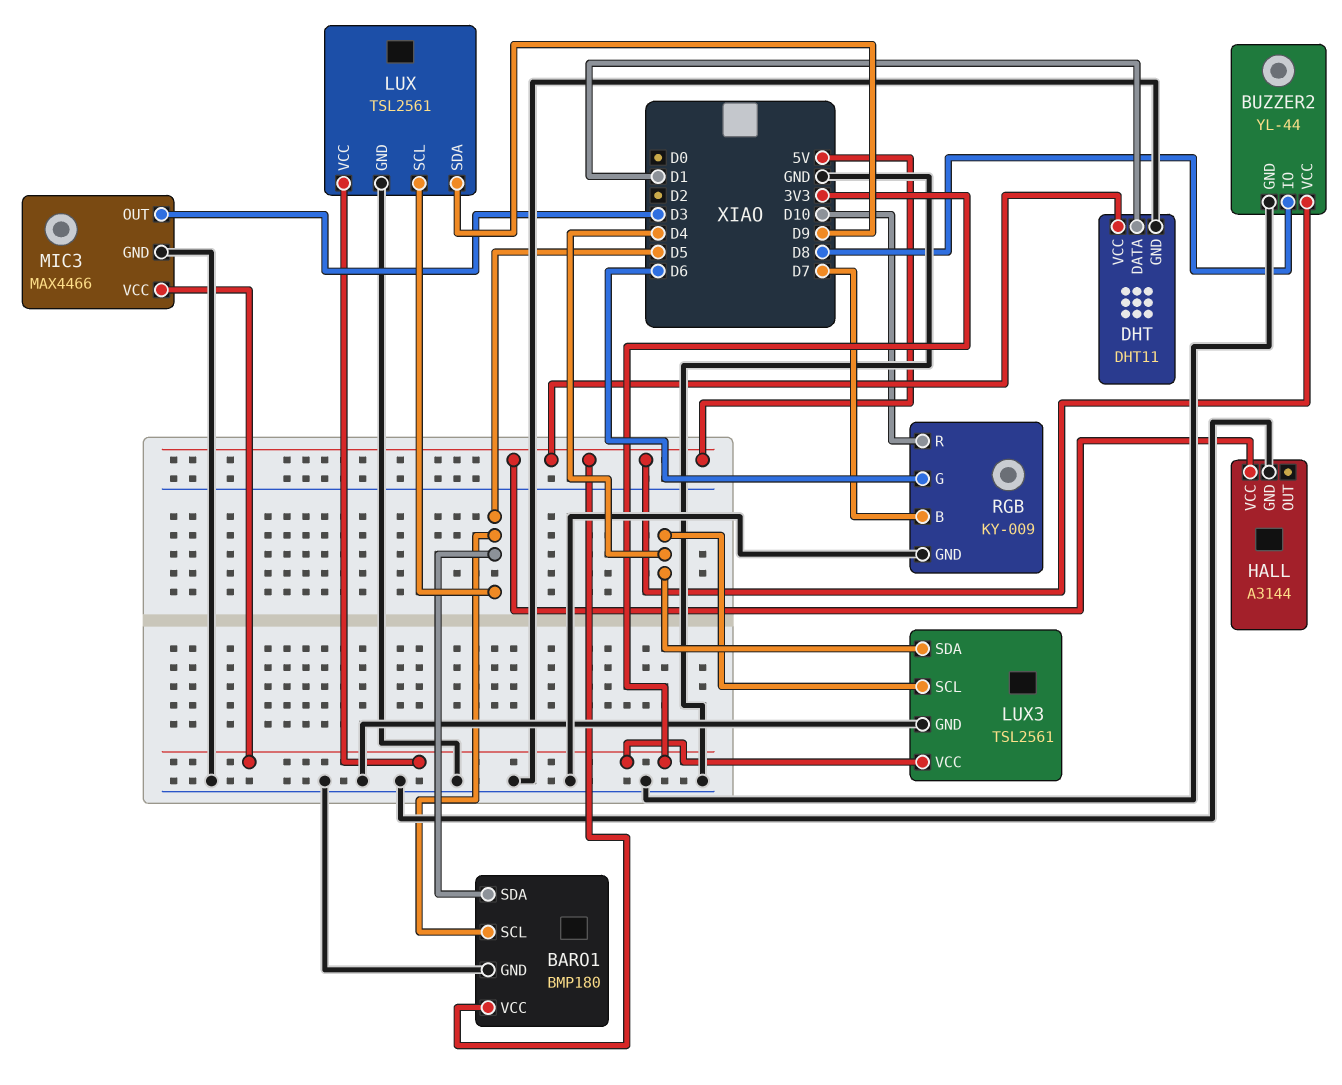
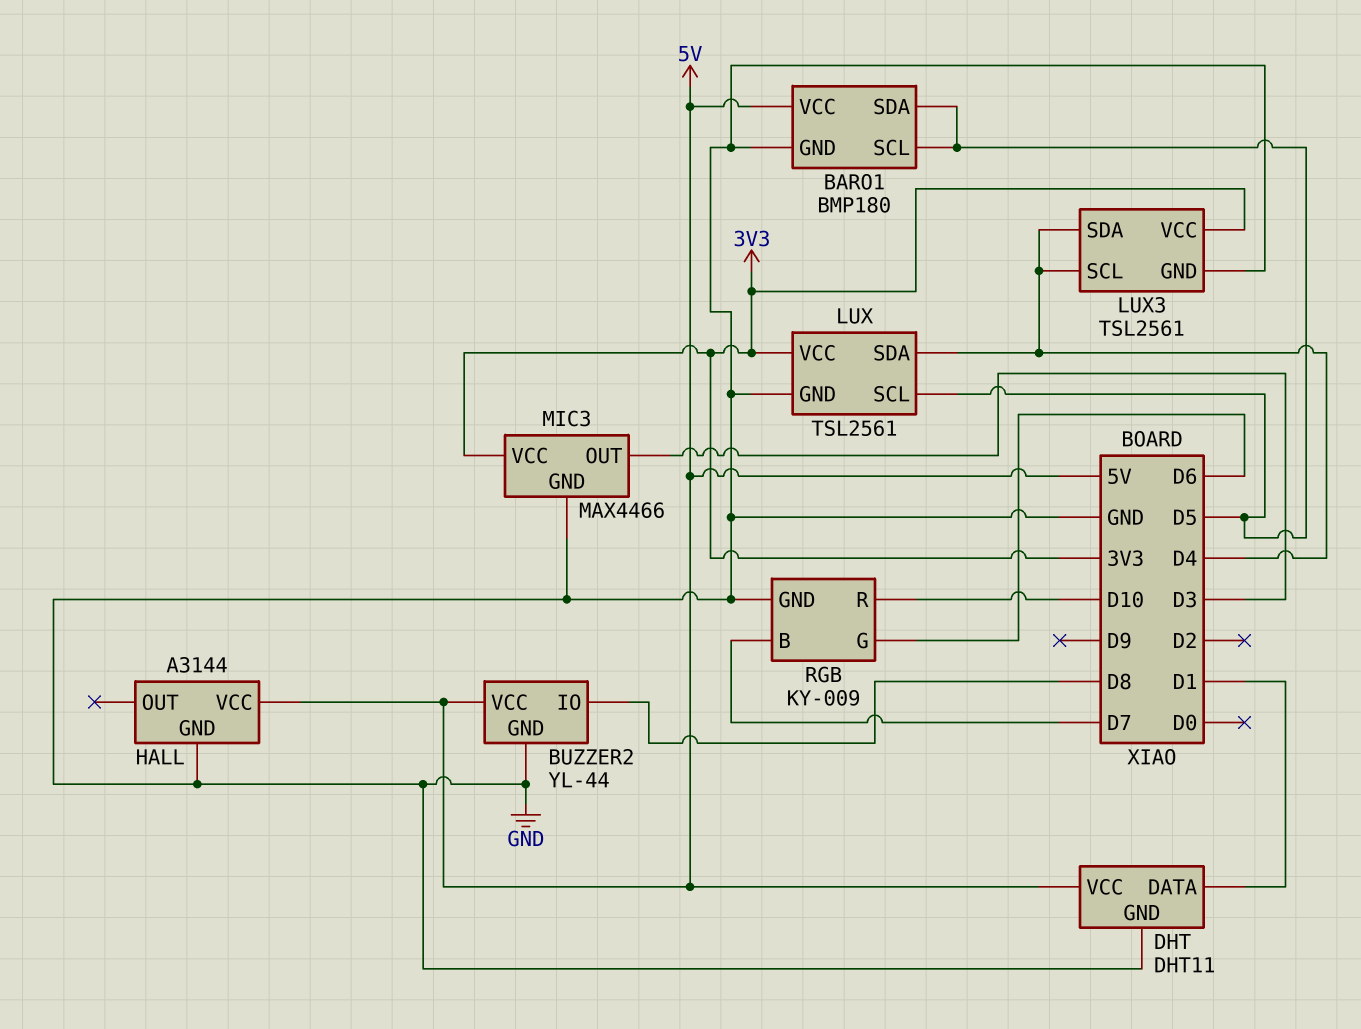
LUX pin SDA: D9 -> D4

